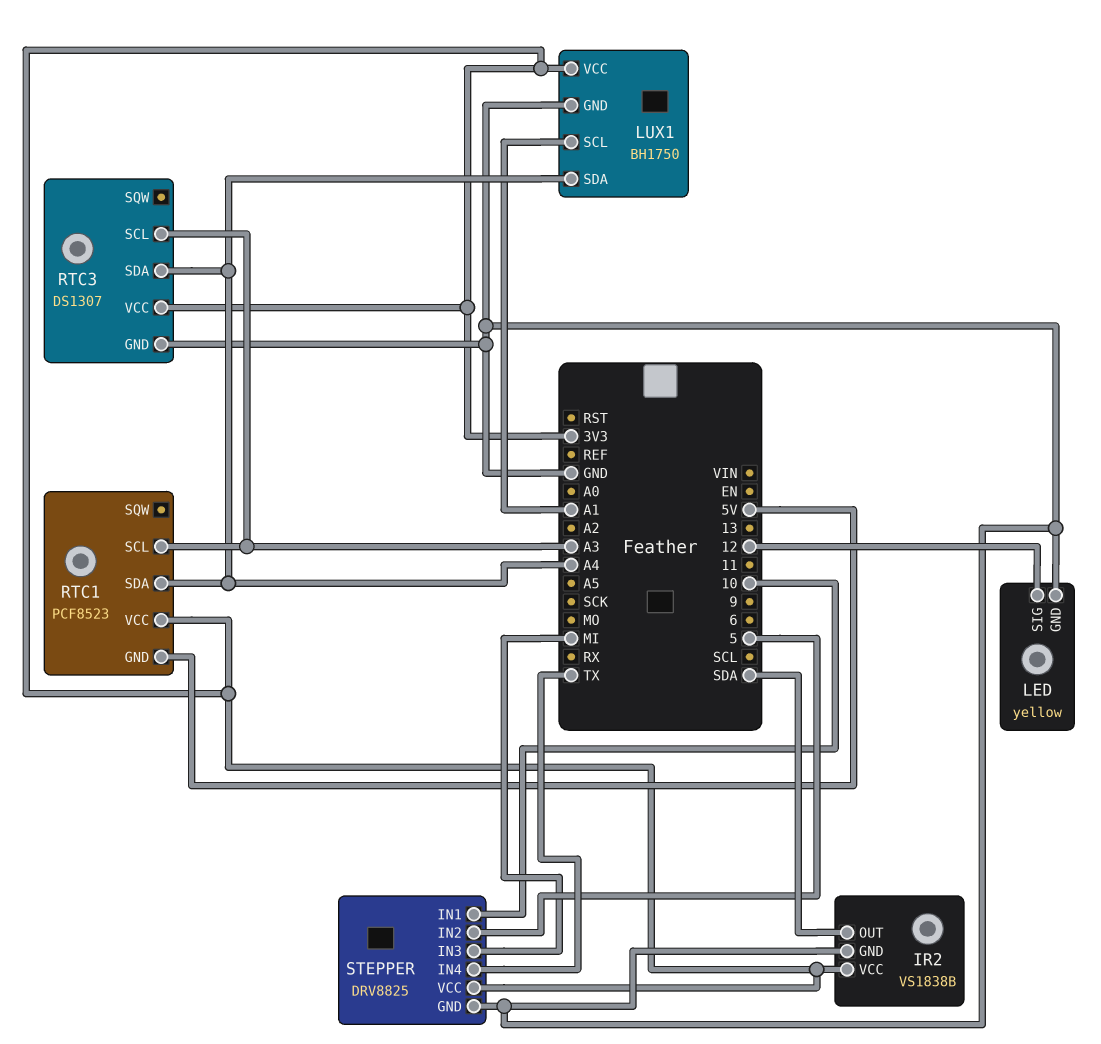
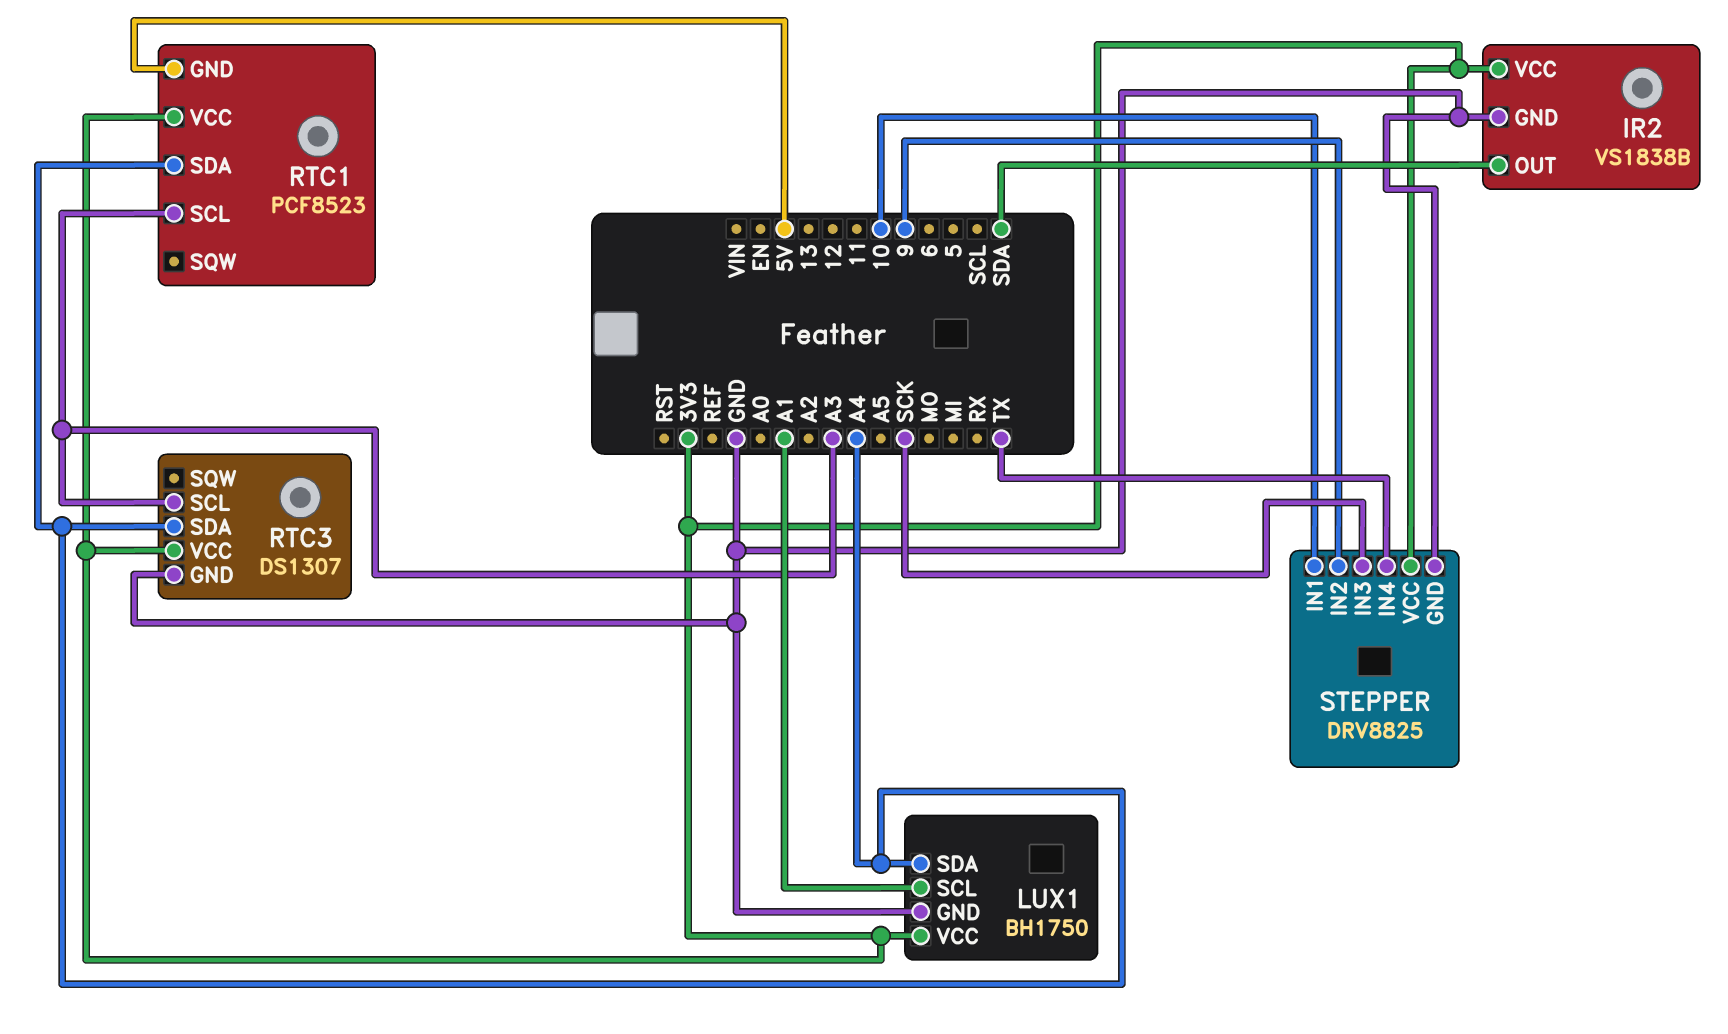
LED: yellow -> none
LED pin GND: GND -> none
LED pin SIG: 12 -> none
STEPPER pin IN2: 5 -> 9
STEPPER pin IN3: MI -> SCK

